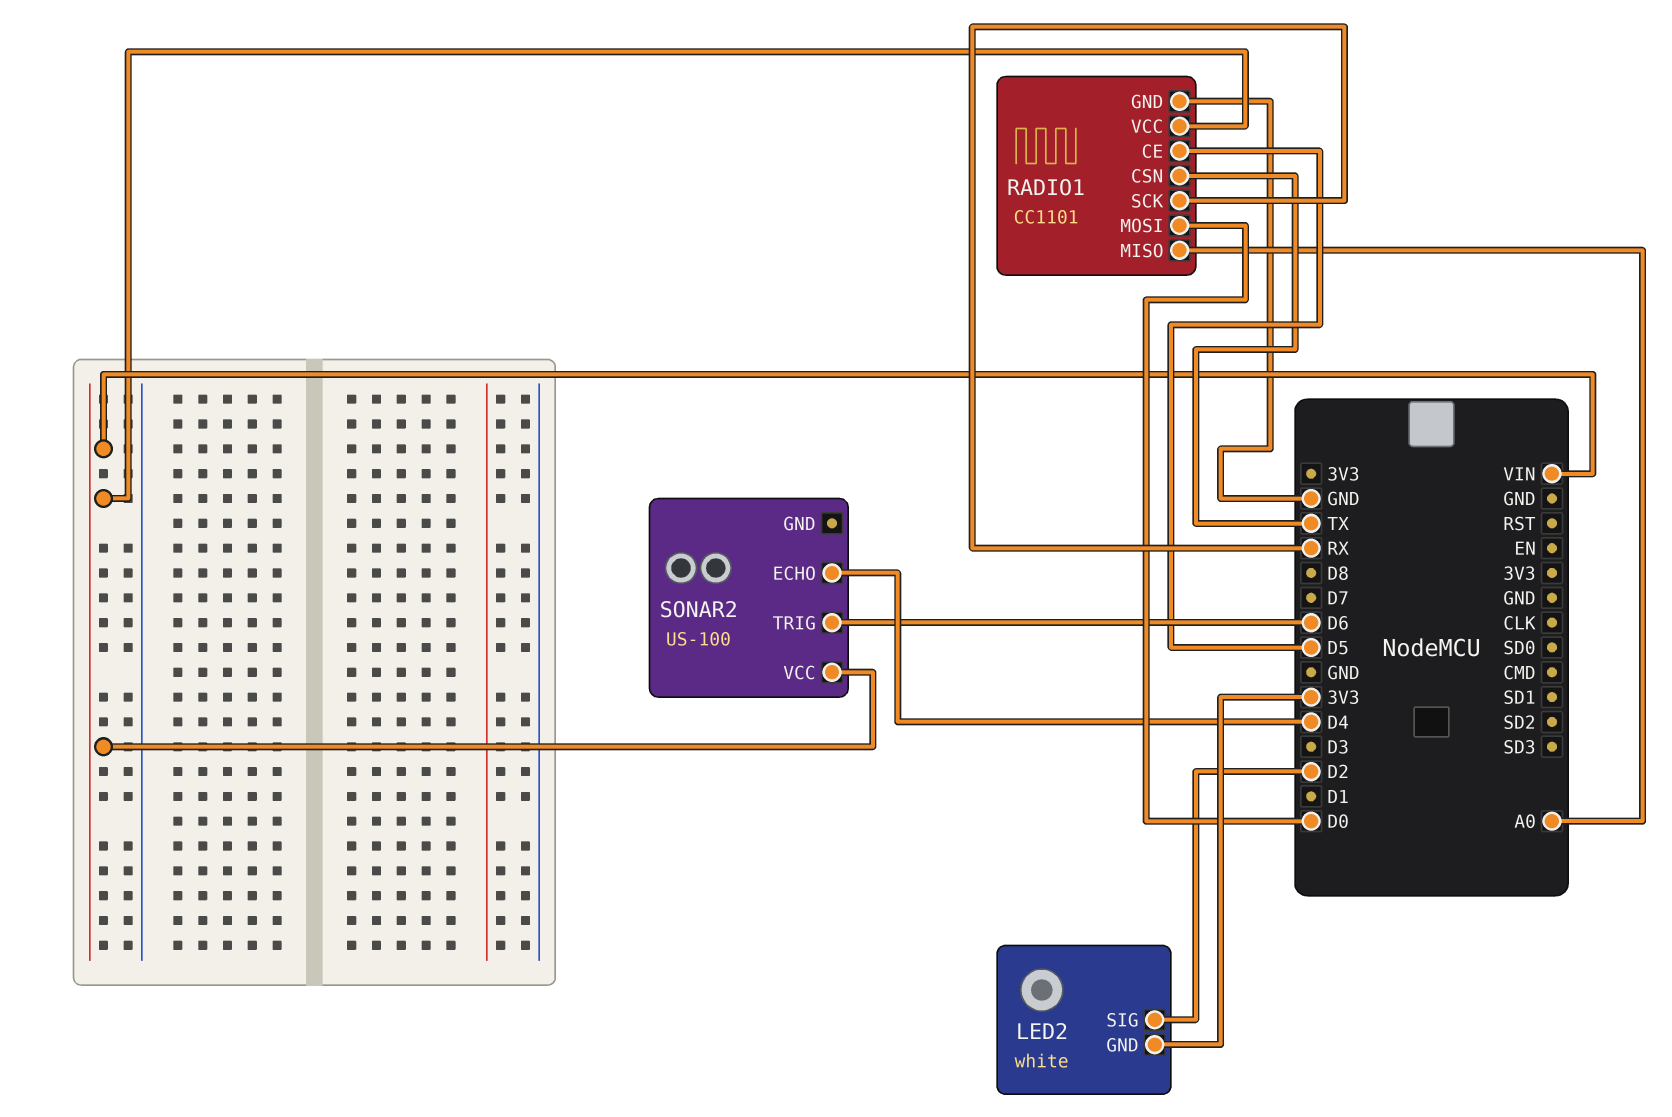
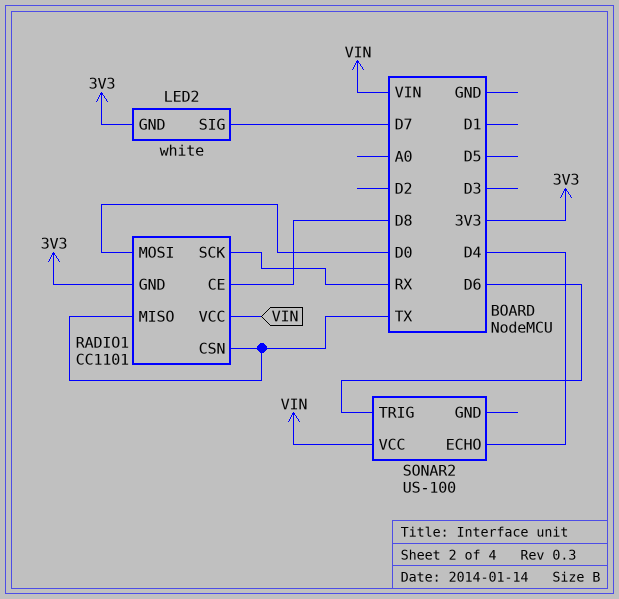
LED2 pin SIG: D2 -> D7
RADIO1 pin CE: D5 -> D8
RADIO1 pin GND: GND -> 3V3
RADIO1 pin MISO: A0 -> TX

